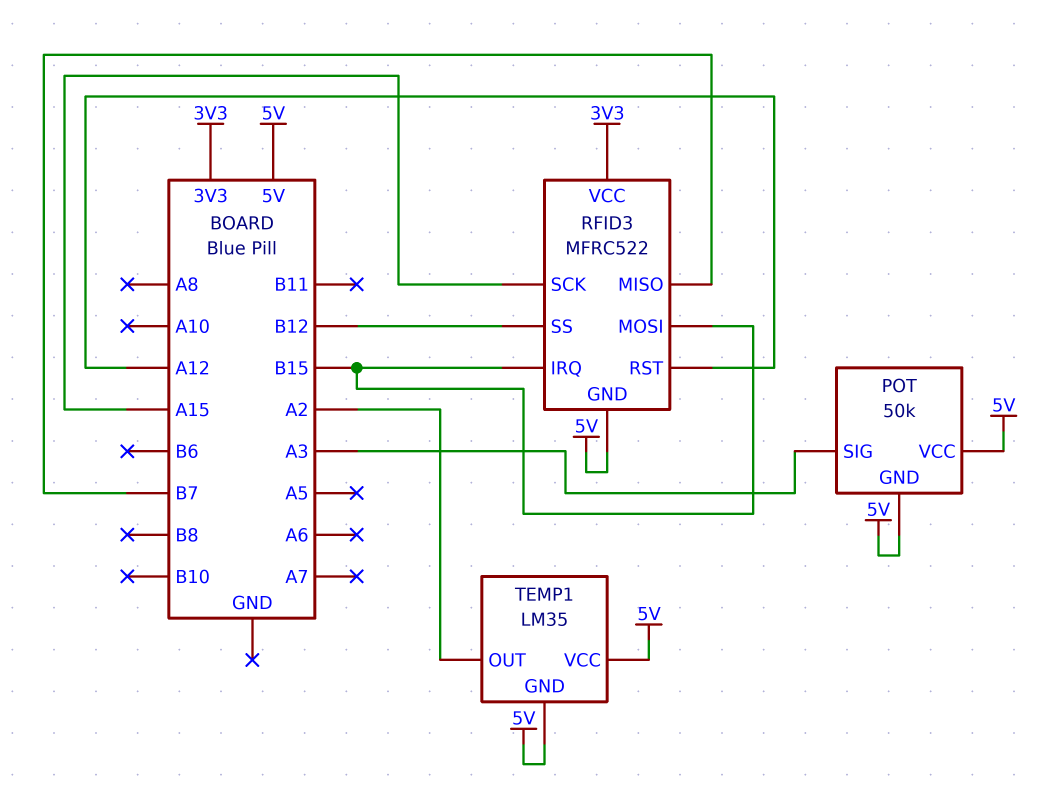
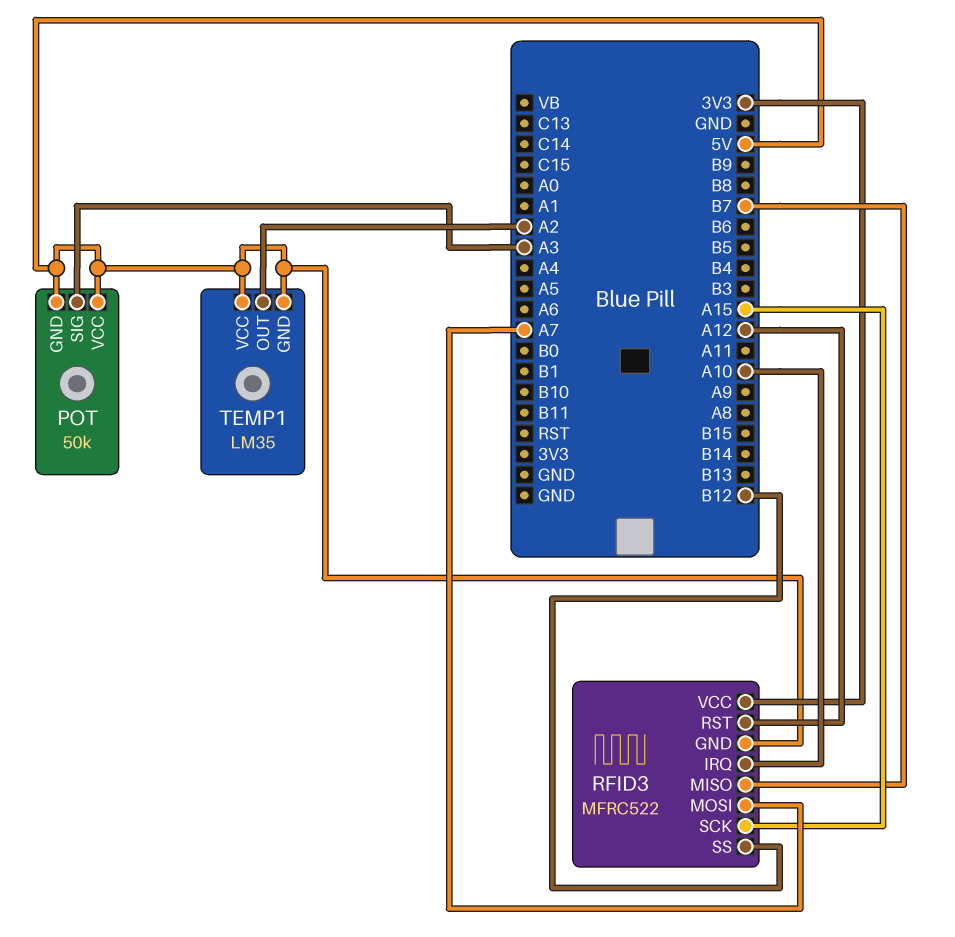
RFID3 pin IRQ: B15 -> A10
RFID3 pin MOSI: B15 -> A7

